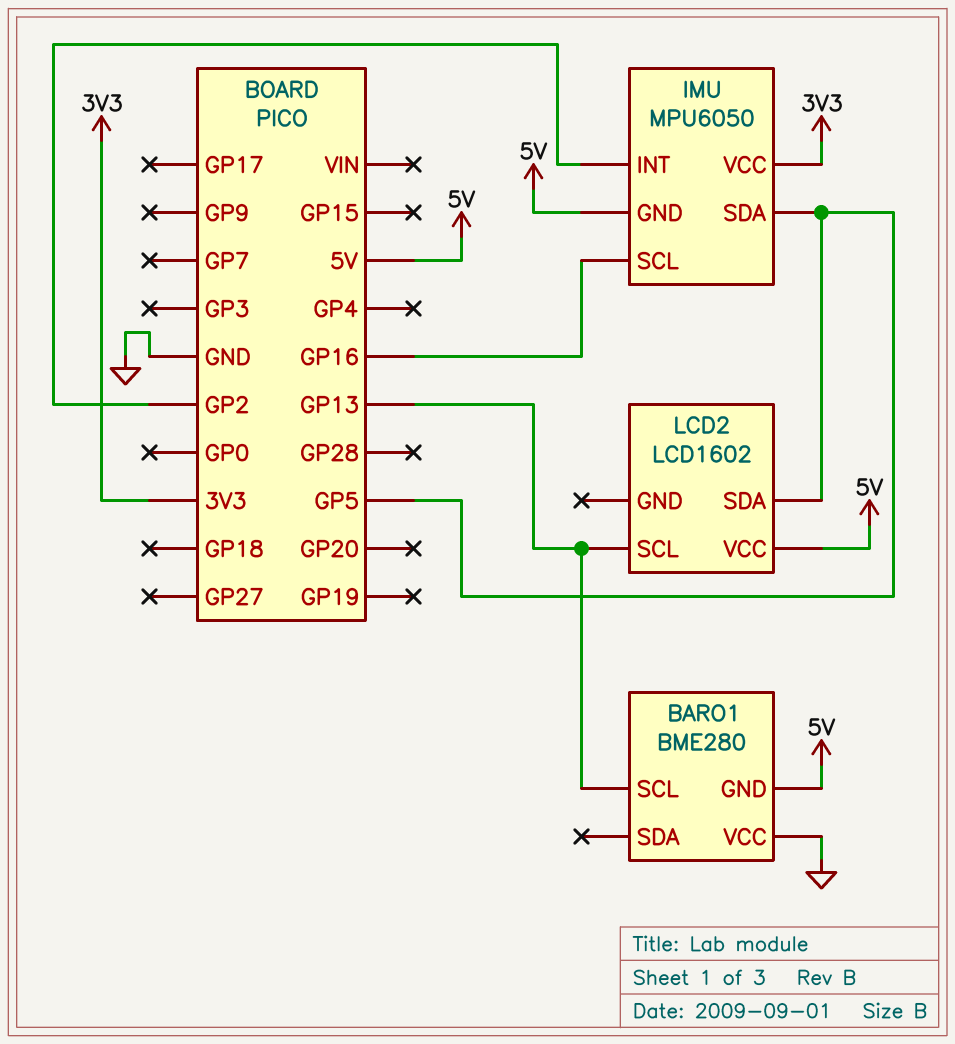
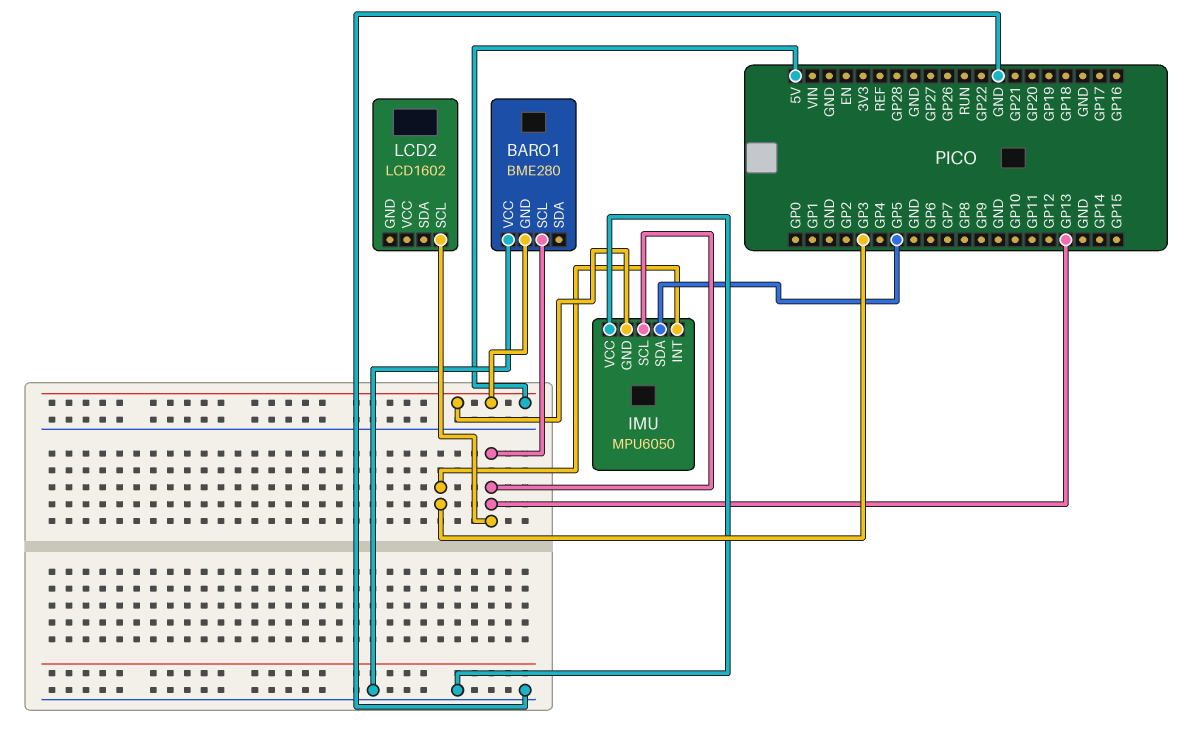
IMU pin INT: GP2 -> GP3
IMU pin SCL: GP16 -> GP13
IMU pin VCC: 3V3 -> GND
LCD2 pin SDA: GP5 -> none
LCD2 pin VCC: 5V -> none

